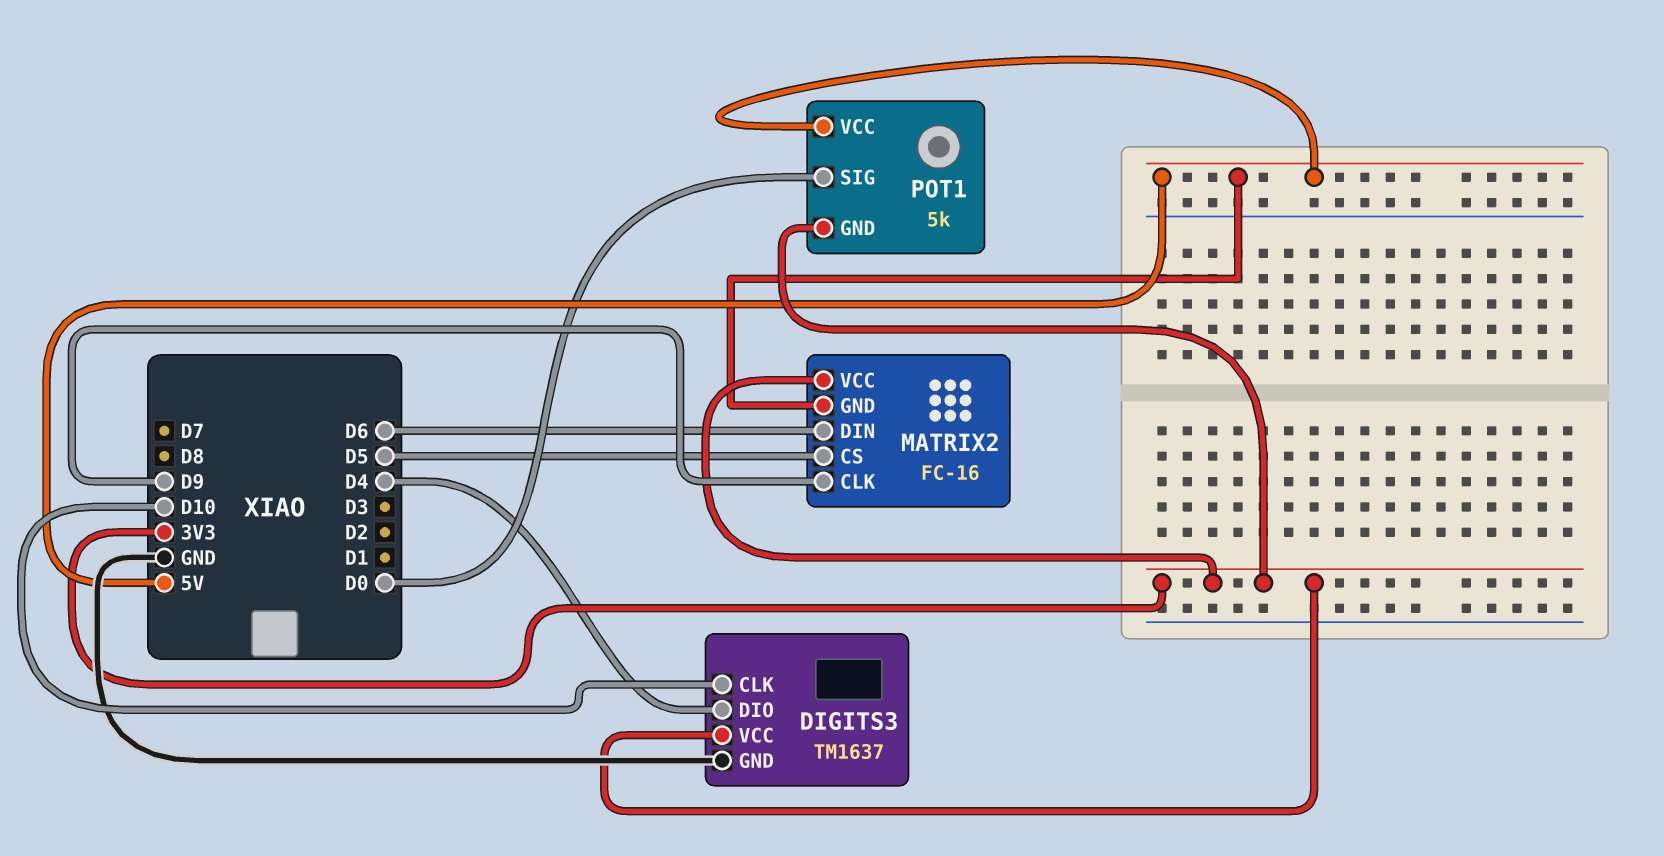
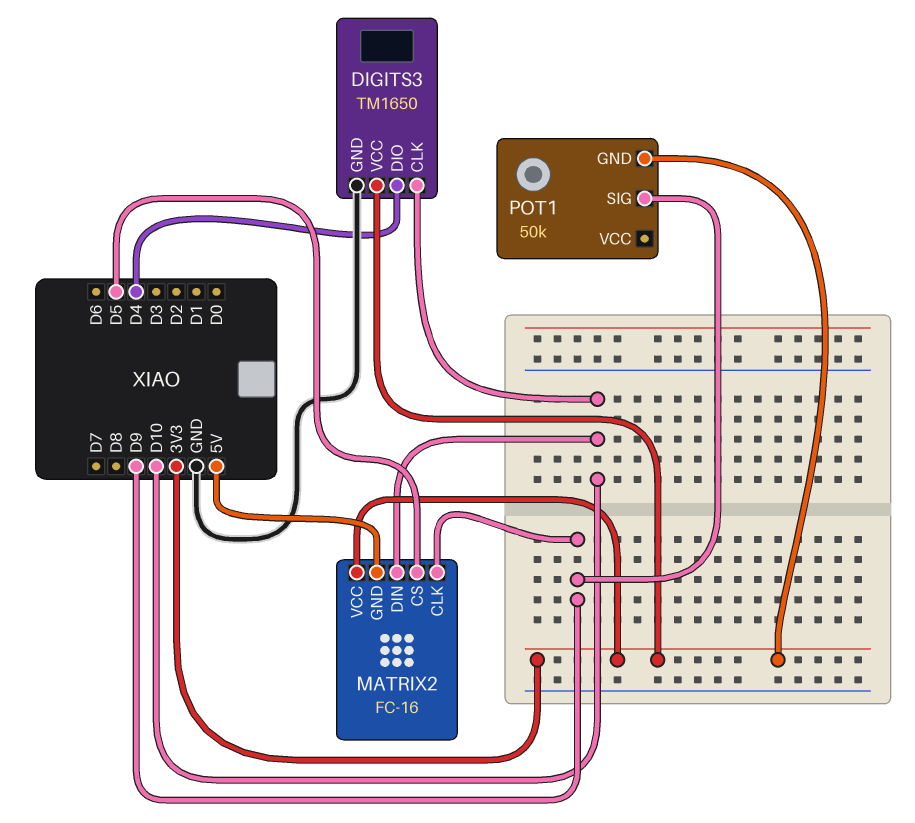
DIGITS3: TM1637 -> TM1650
MATRIX2 pin DIN: D6 -> D10
POT1: 5k -> 50k
POT1 pin SIG: D0 -> D9
POT1 pin VCC: 5V -> none

